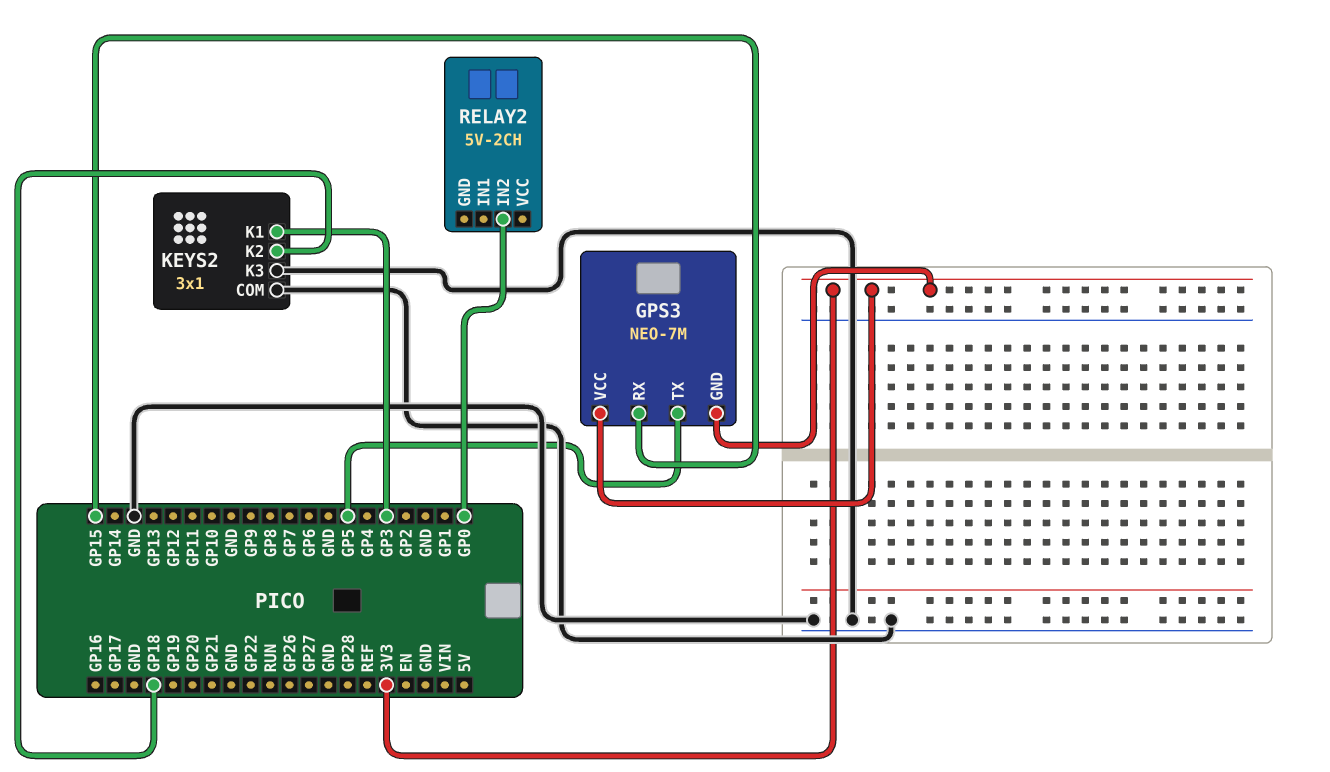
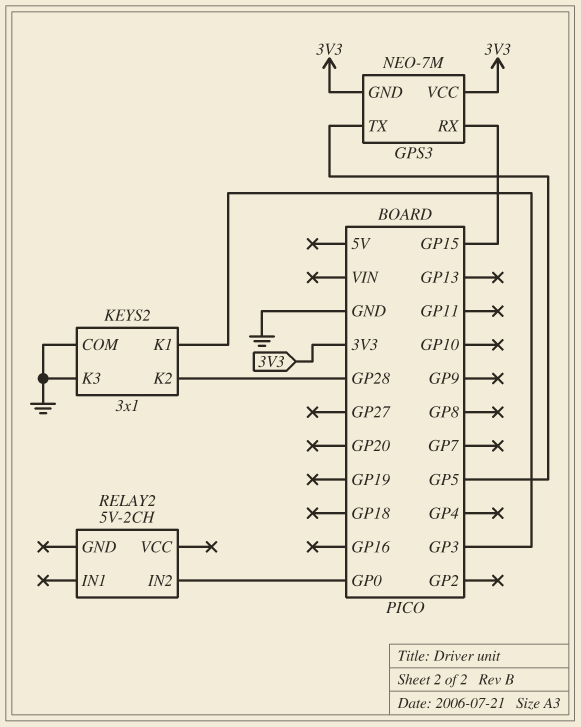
KEYS2 pin K2: GP18 -> GP28

